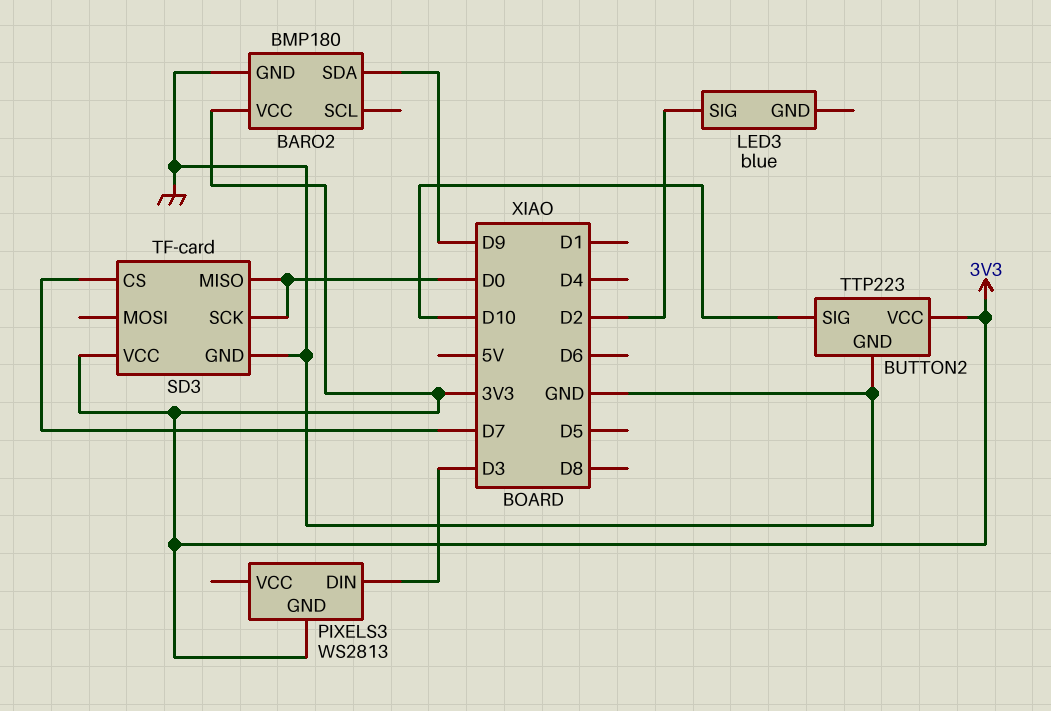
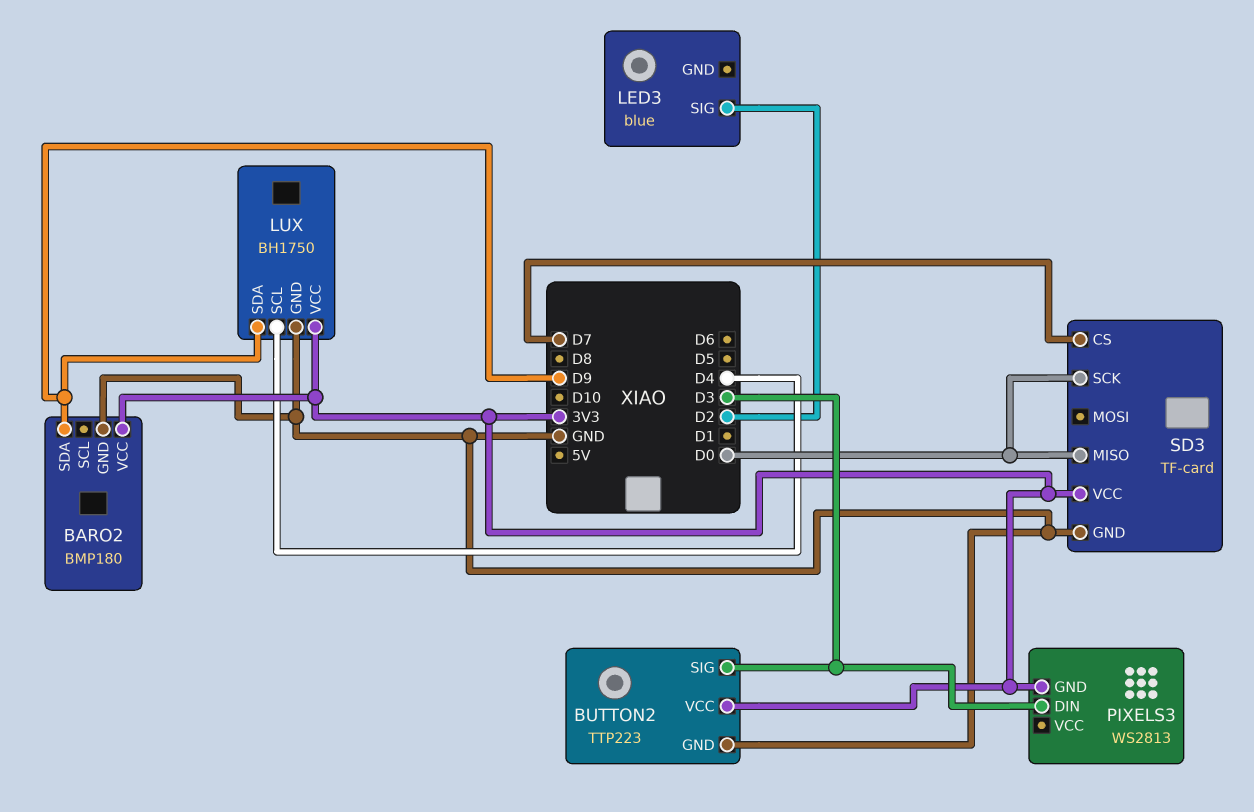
BUTTON2 pin SIG: D10 -> D3
LUX: none -> BH1750
LUX pin GND: none -> GND
LUX pin SCL: none -> D4
LUX pin SDA: none -> D9
LUX pin VCC: none -> 3V3

